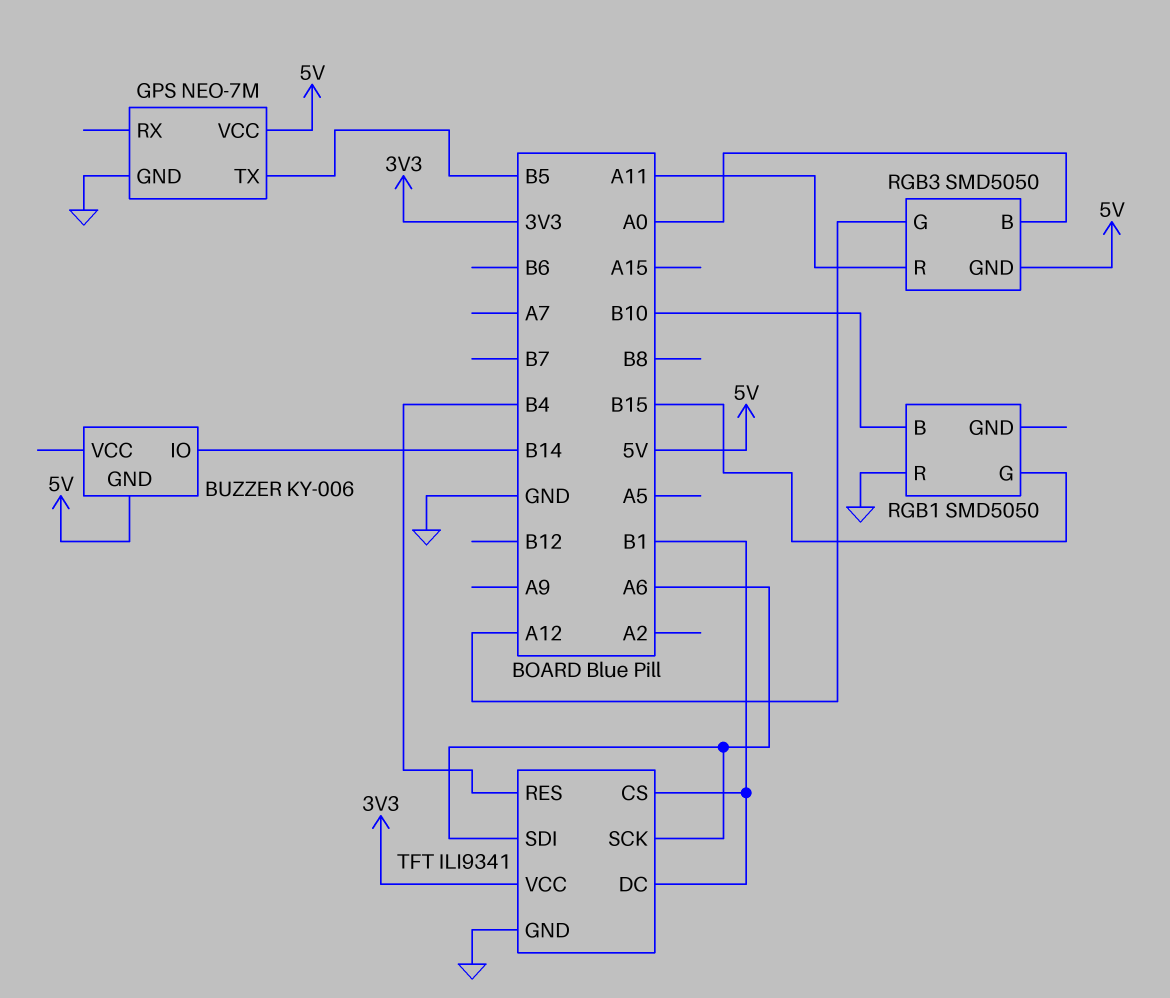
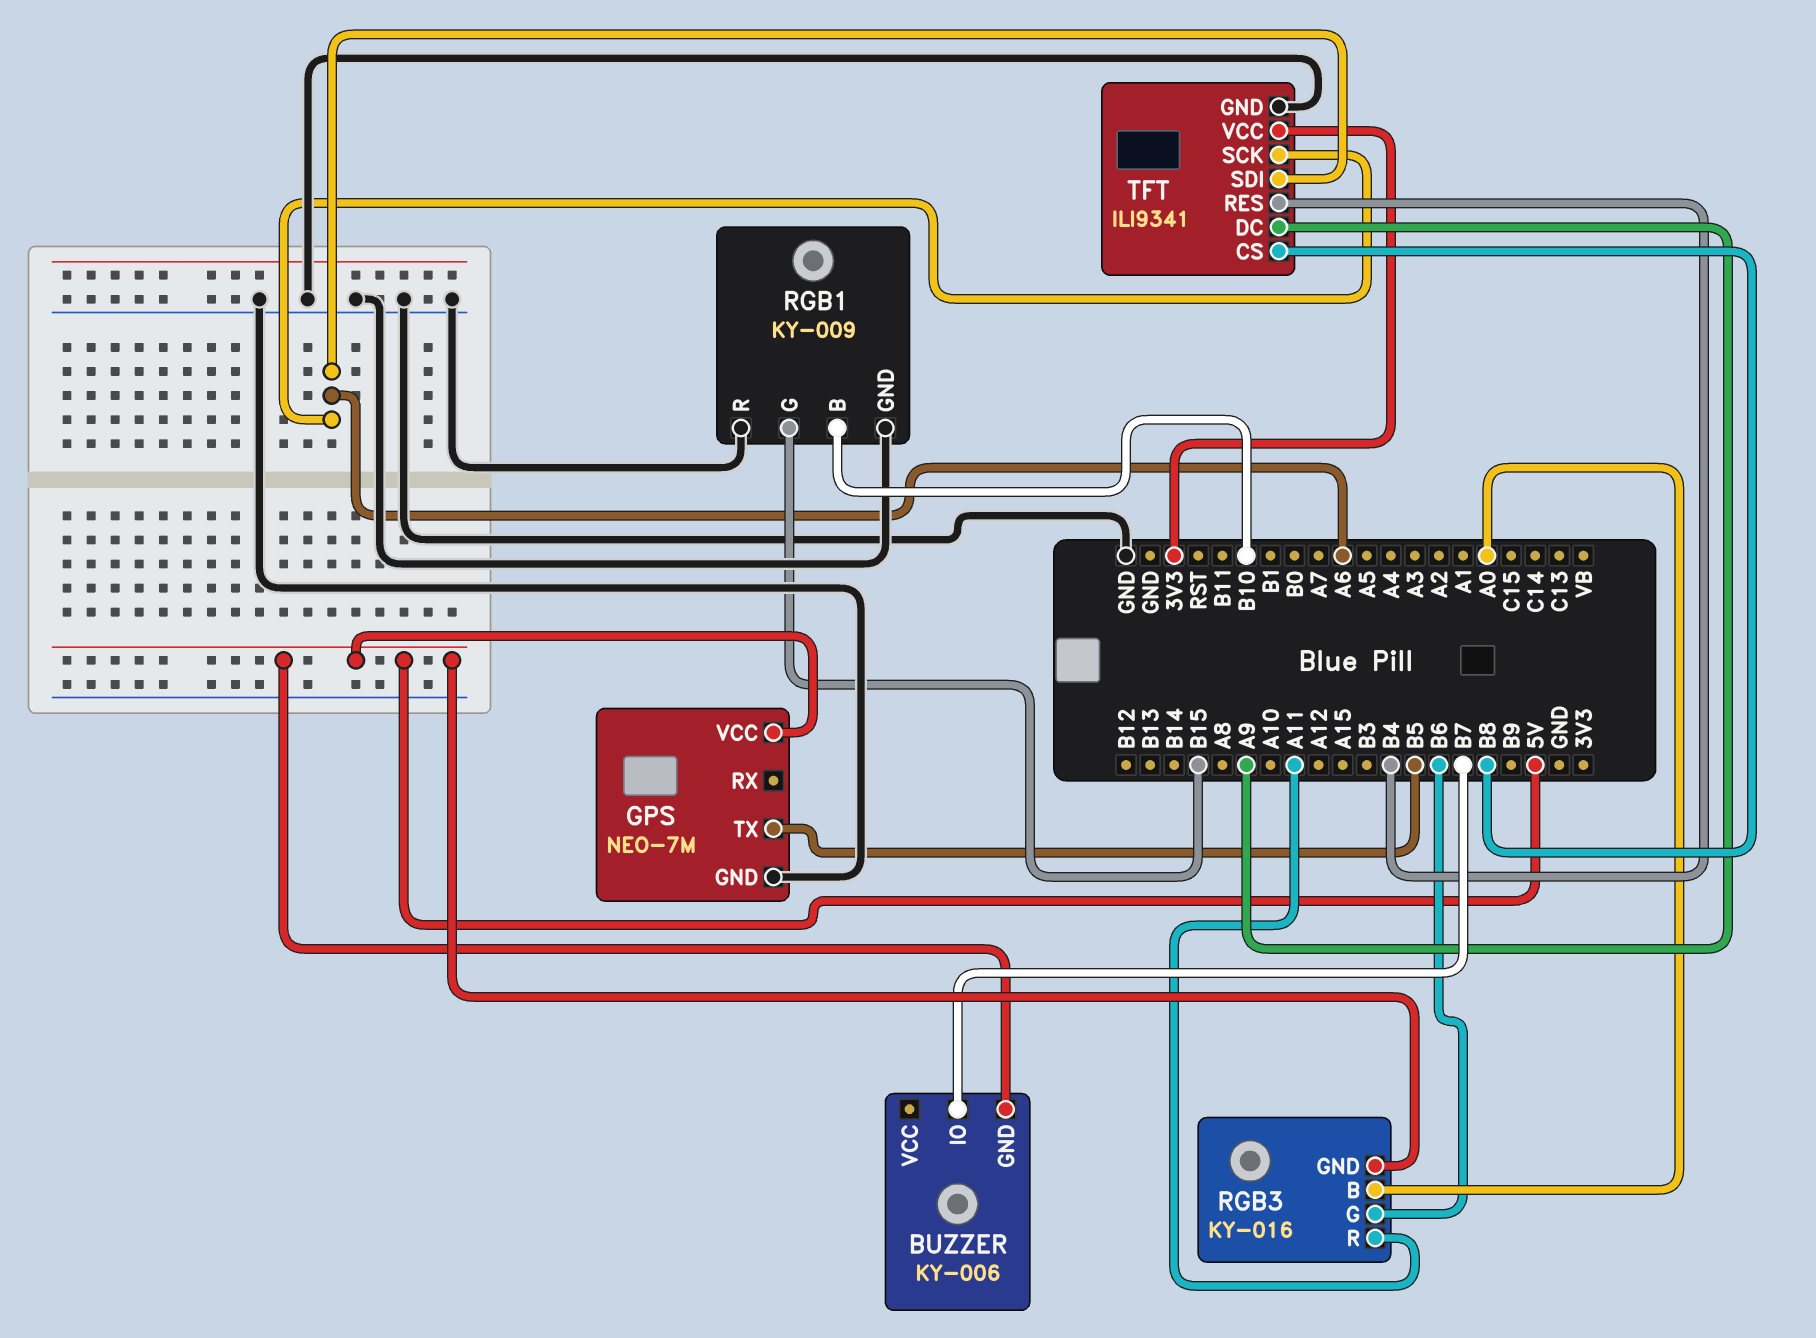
BUZZER pin IO: B14 -> B7
RGB1: SMD5050 -> KY-009
RGB1 pin GND: none -> GND
RGB3: SMD5050 -> KY-016
RGB3 pin G: A12 -> B6
TFT pin CS: B1 -> B8
TFT pin DC: B1 -> A9

